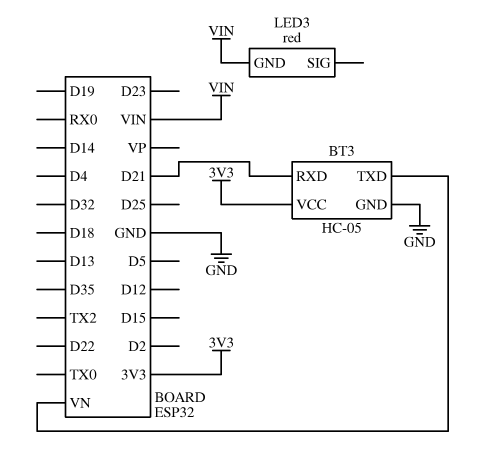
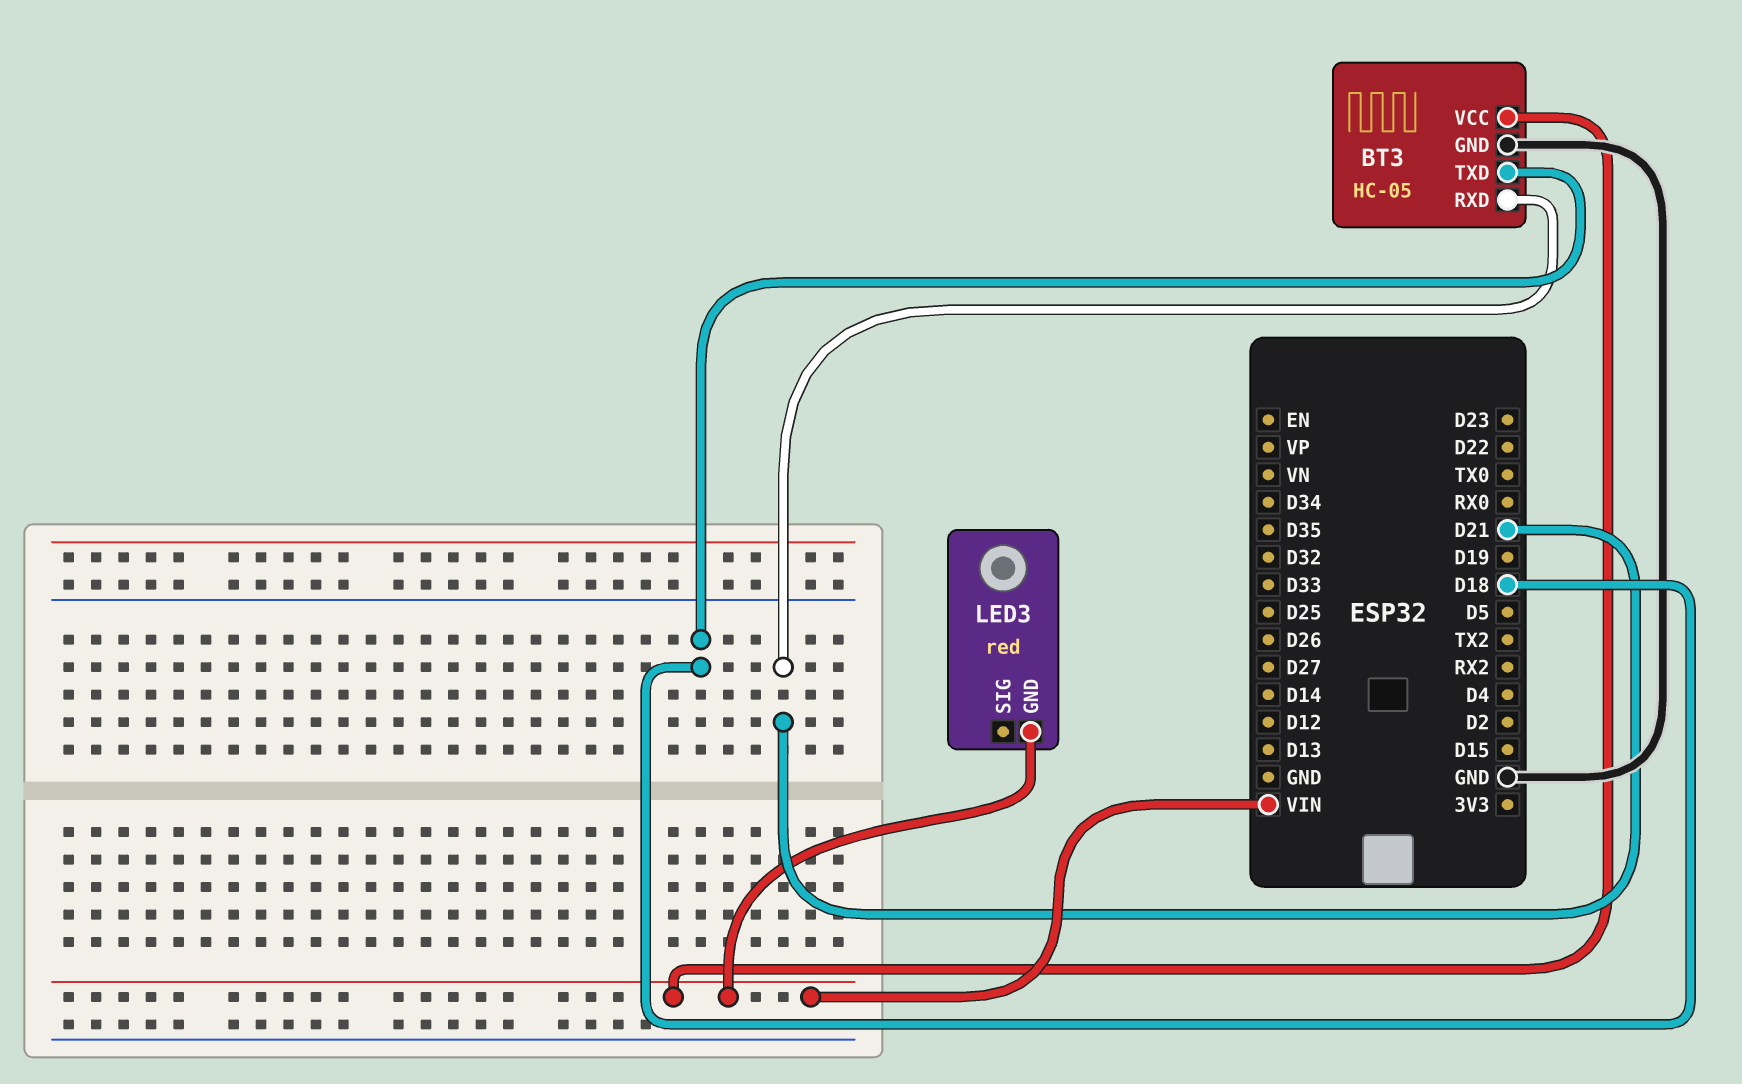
BT3 pin TXD: VN -> D18
BT3 pin VCC: 3V3 -> VIN

